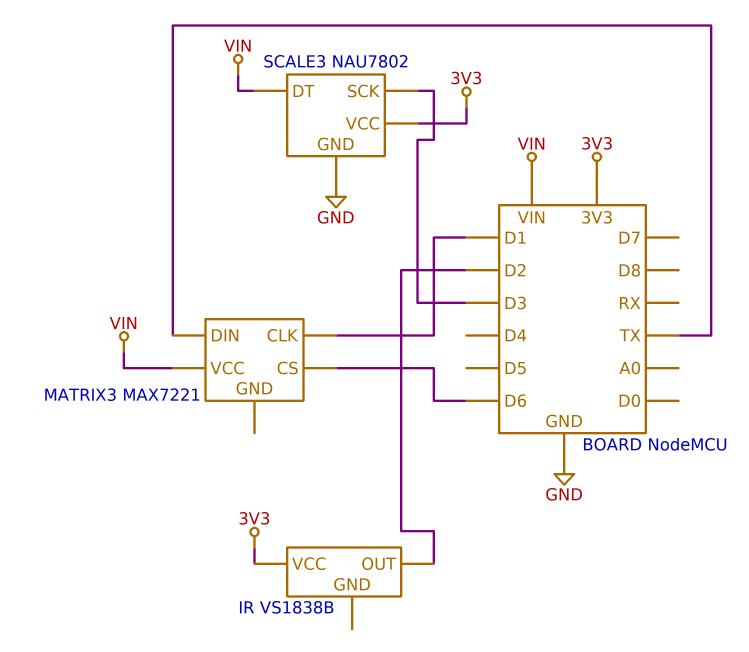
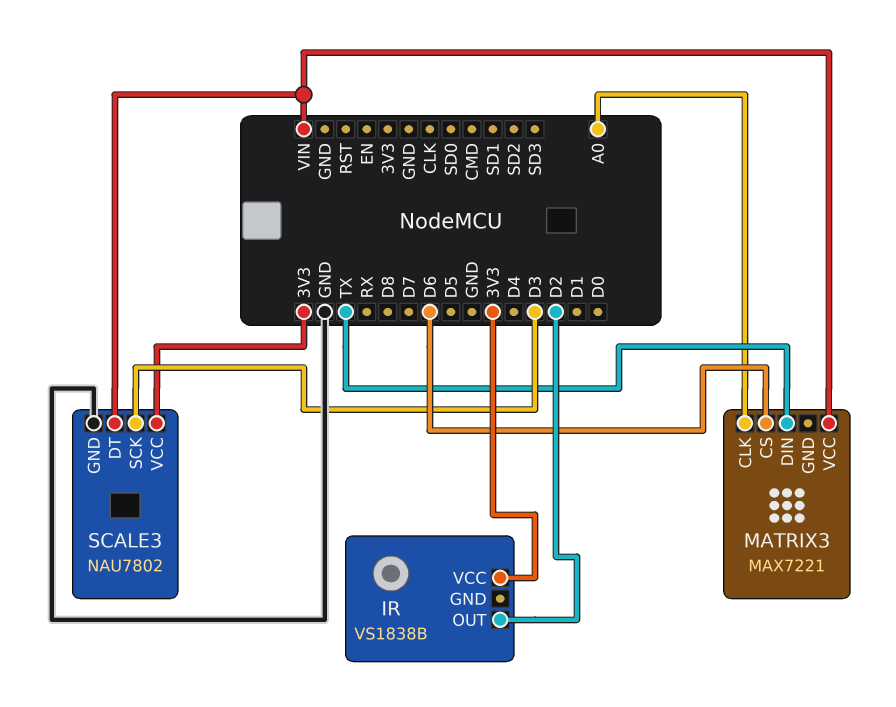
MATRIX3 pin CLK: D1 -> A0

